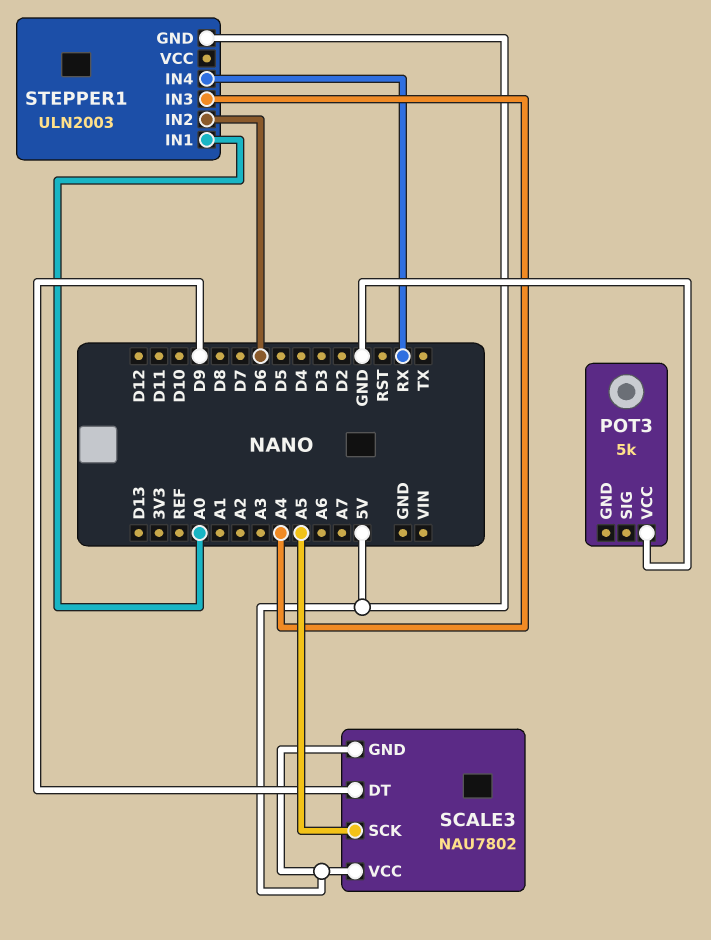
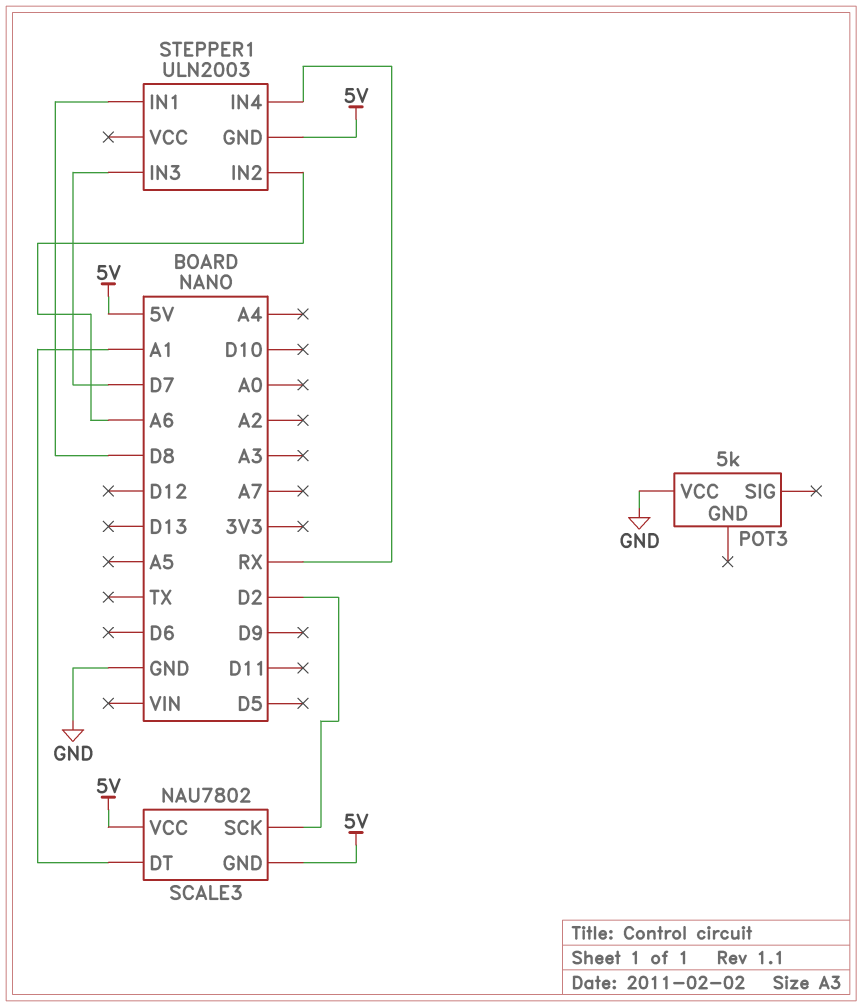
SCALE3 pin DT: D9 -> A1
SCALE3 pin SCK: A5 -> D2
STEPPER1 pin IN1: A0 -> D8
STEPPER1 pin IN2: D6 -> A6
STEPPER1 pin IN3: A4 -> D7

